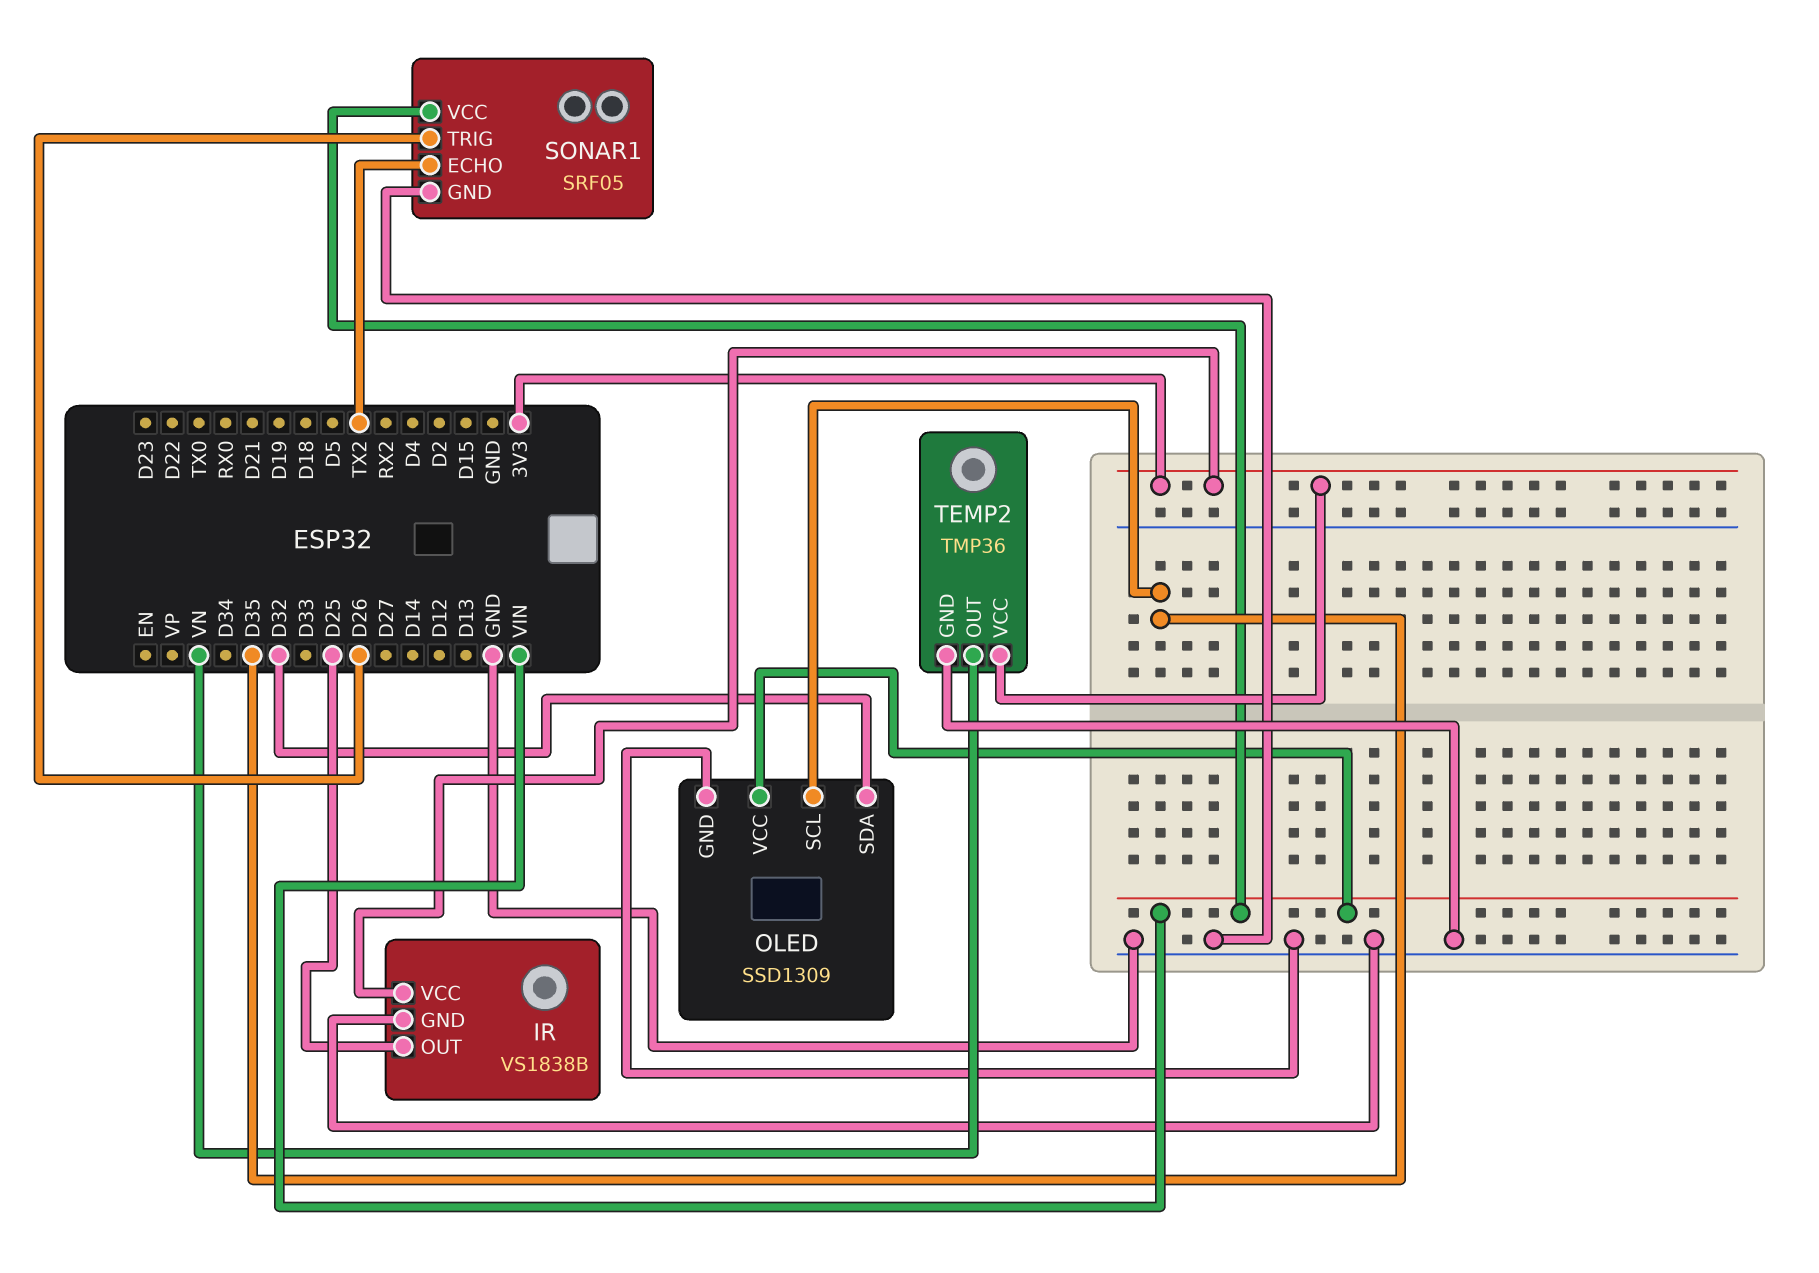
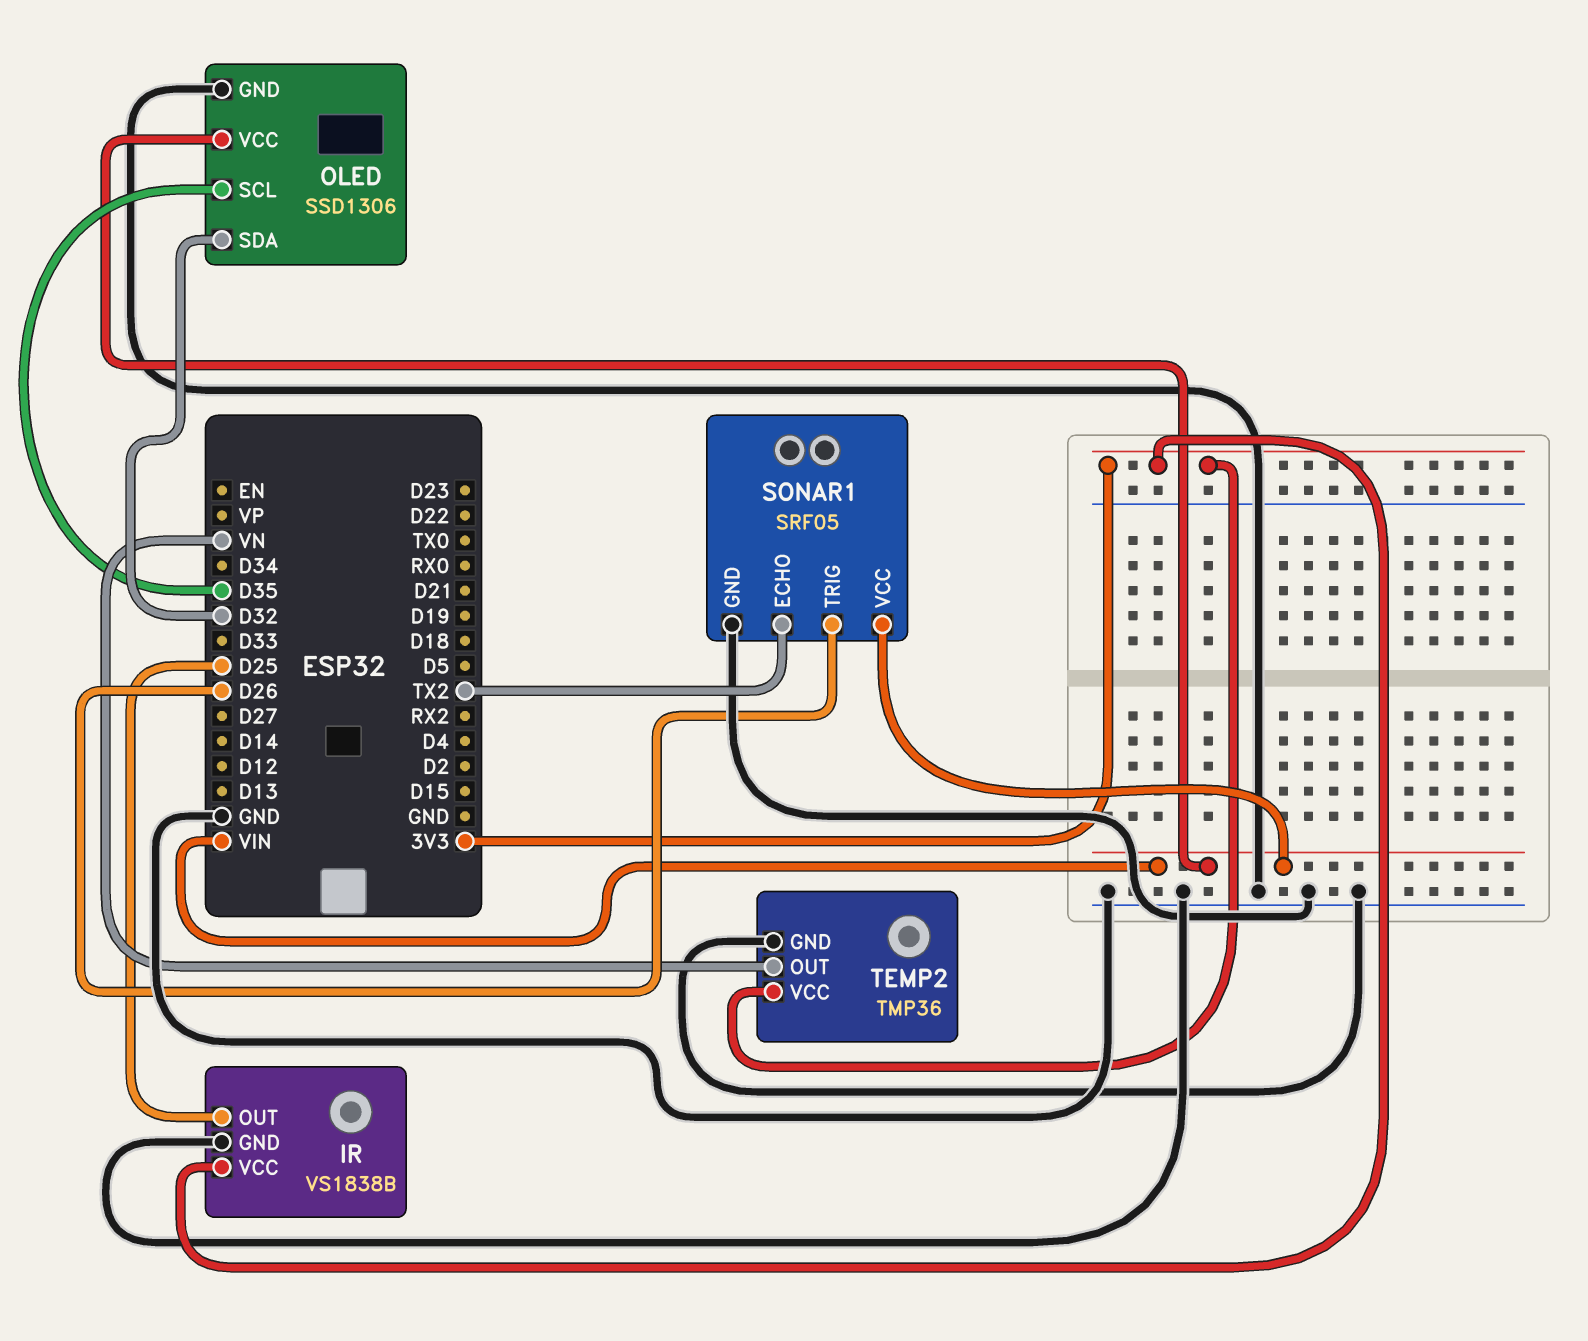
OLED: SSD1309 -> SSD1306

